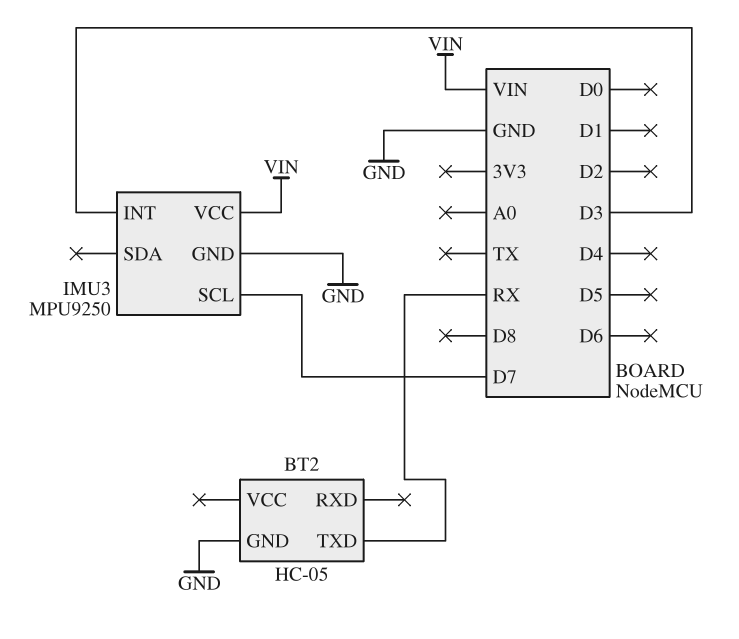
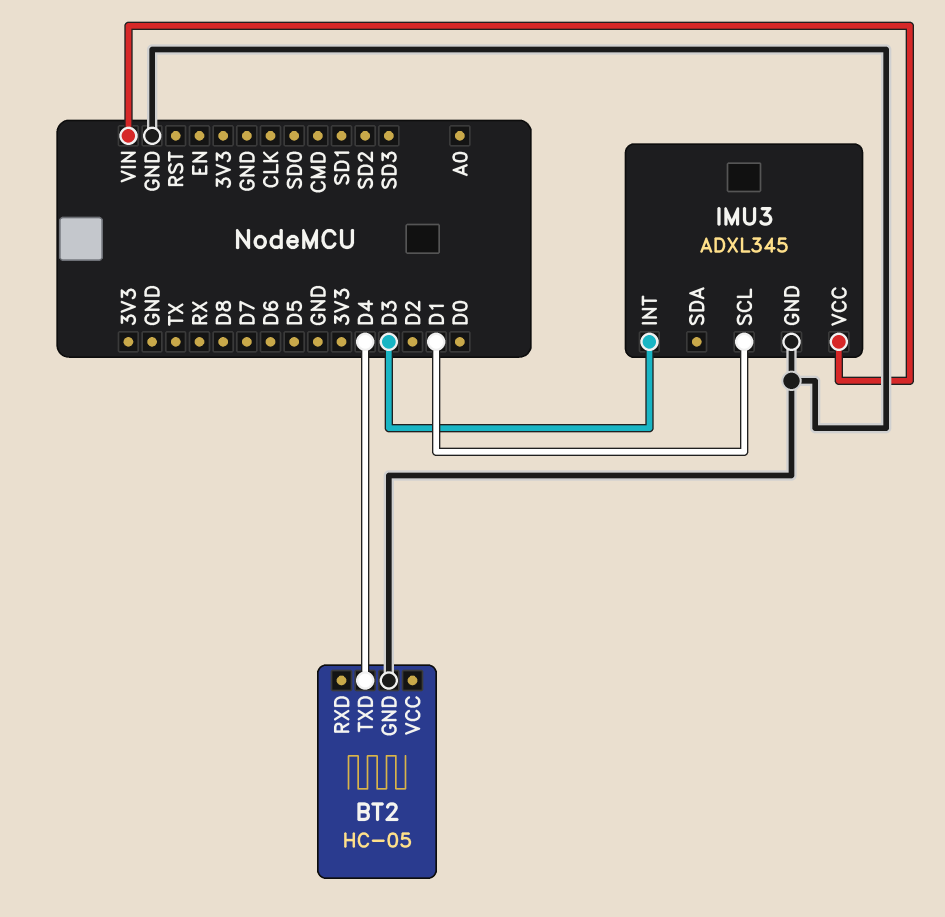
BT2 pin TXD: RX -> D4
IMU3: MPU9250 -> ADXL345
IMU3 pin SCL: D7 -> D1

